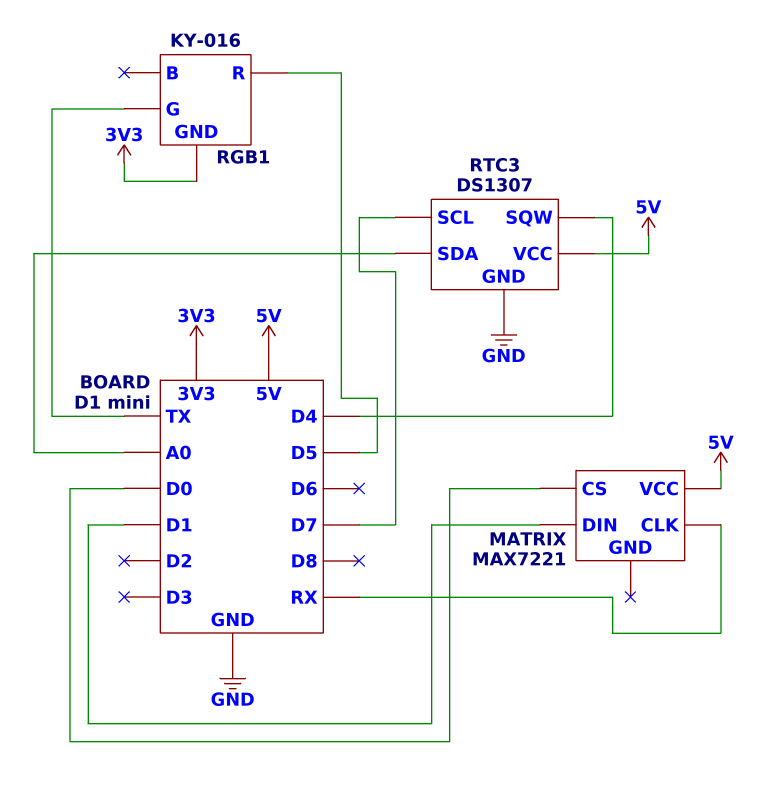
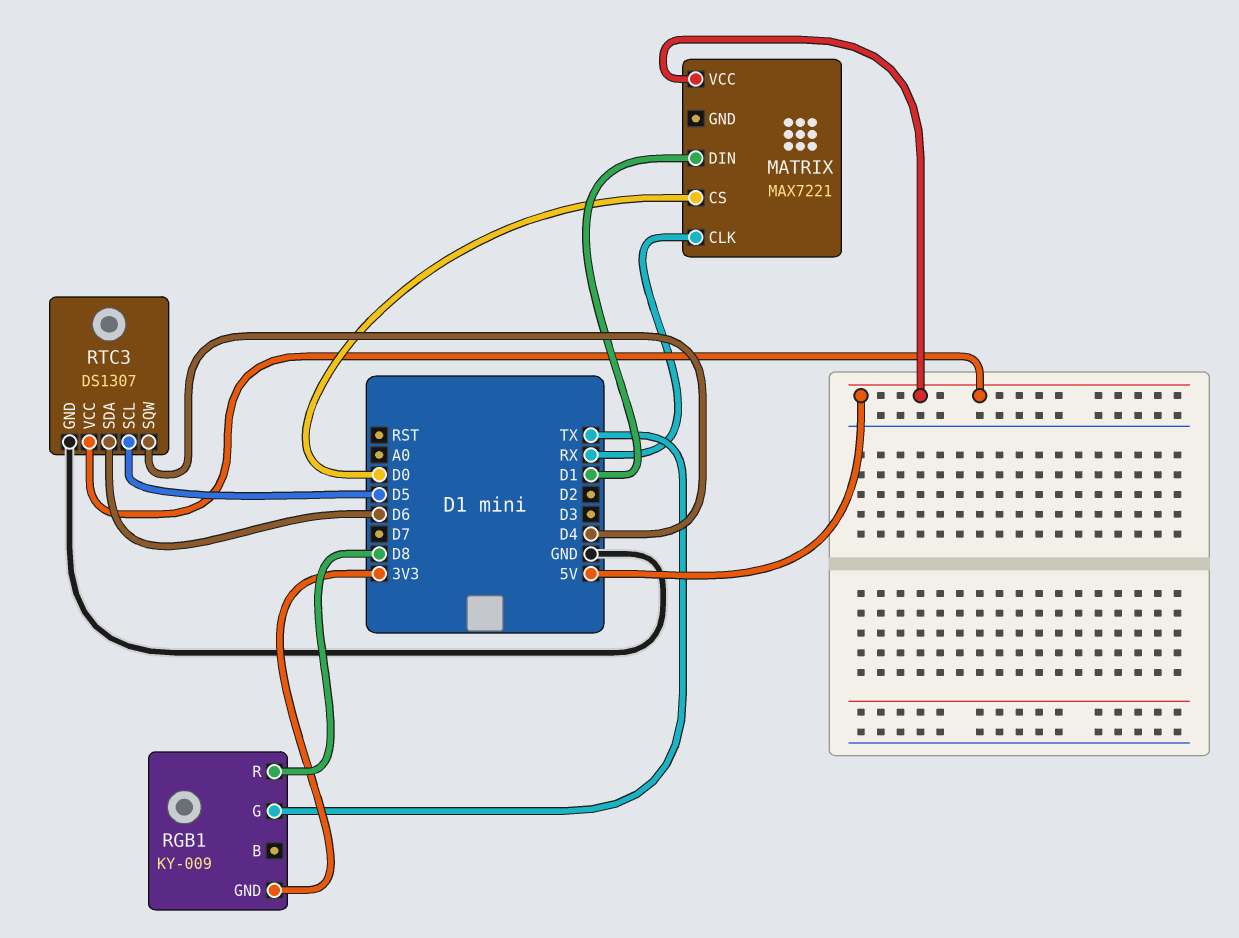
RGB1: KY-016 -> KY-009
RGB1 pin R: D5 -> D8
RTC3 pin SCL: D7 -> D5
RTC3 pin SDA: A0 -> D6

